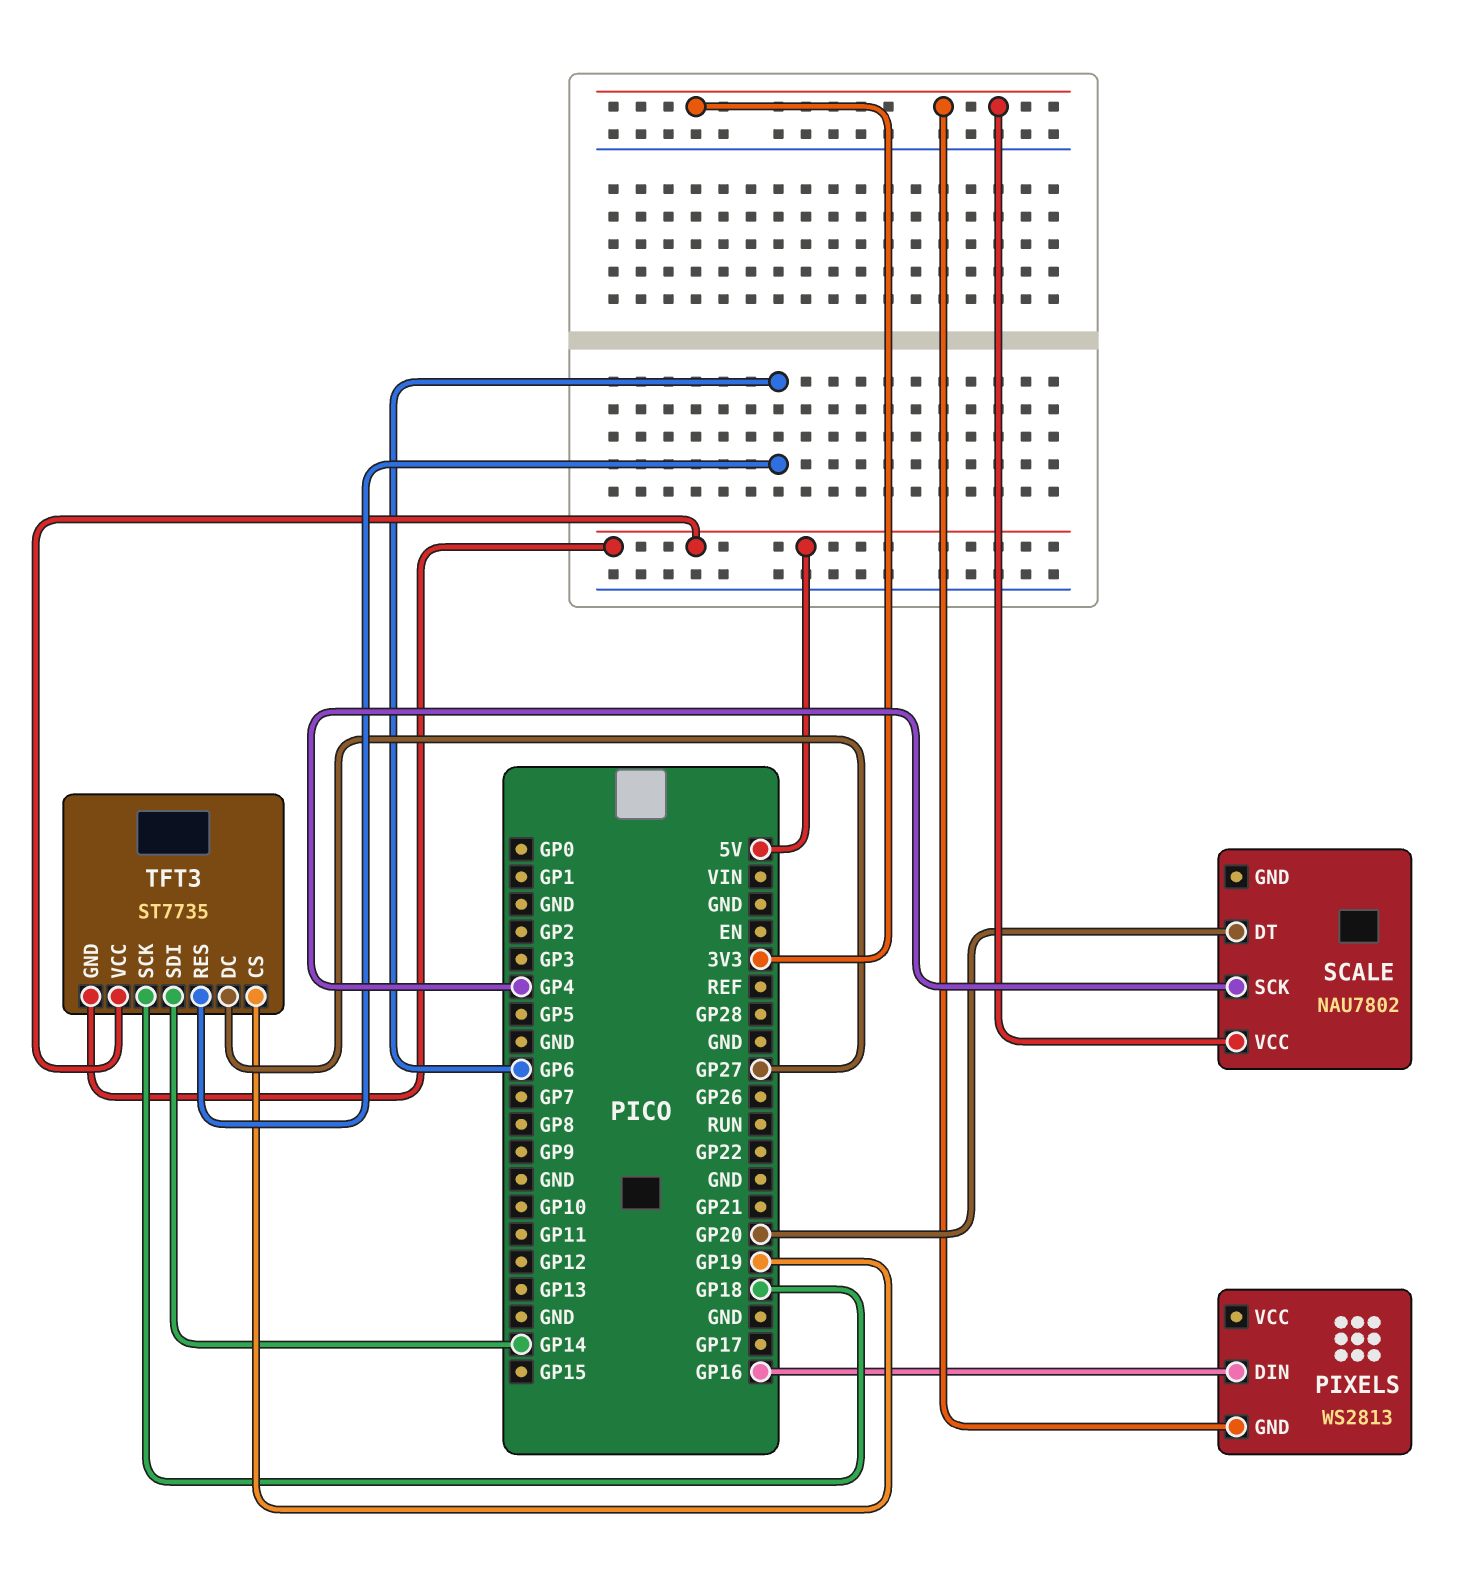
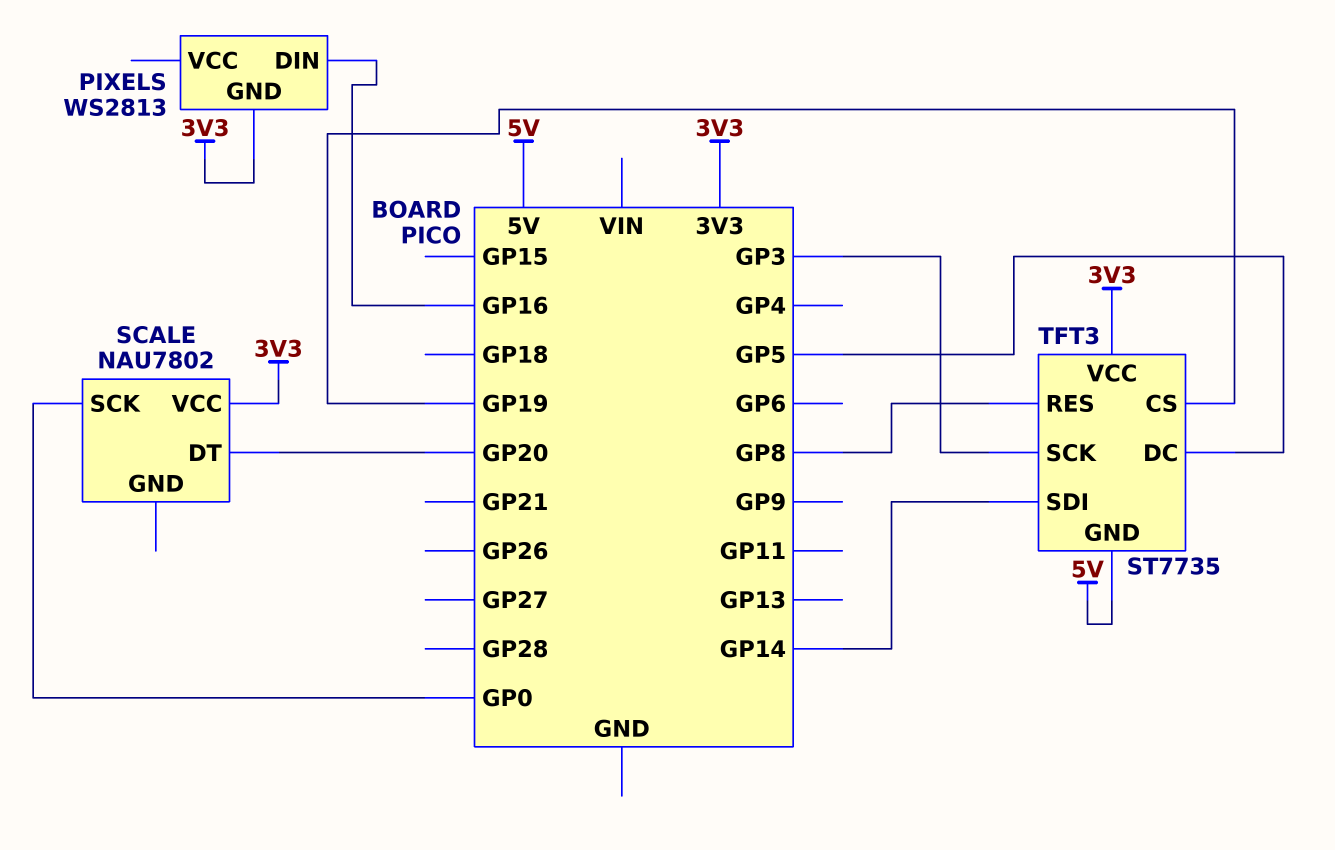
SCALE pin SCK: GP4 -> GP0
TFT3 pin DC: GP27 -> GP5
TFT3 pin RES: GP6 -> GP8
TFT3 pin SCK: GP18 -> GP3
TFT3 pin VCC: 5V -> 3V3

